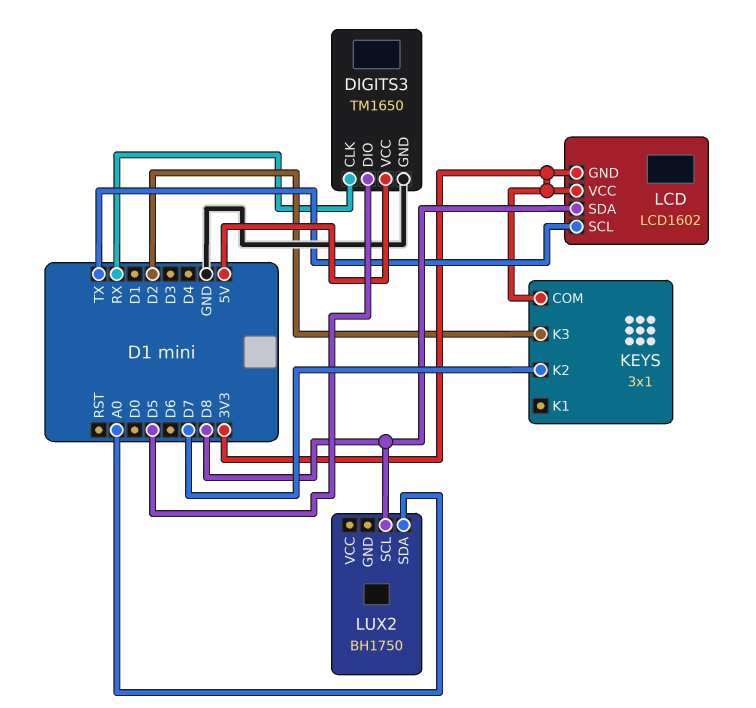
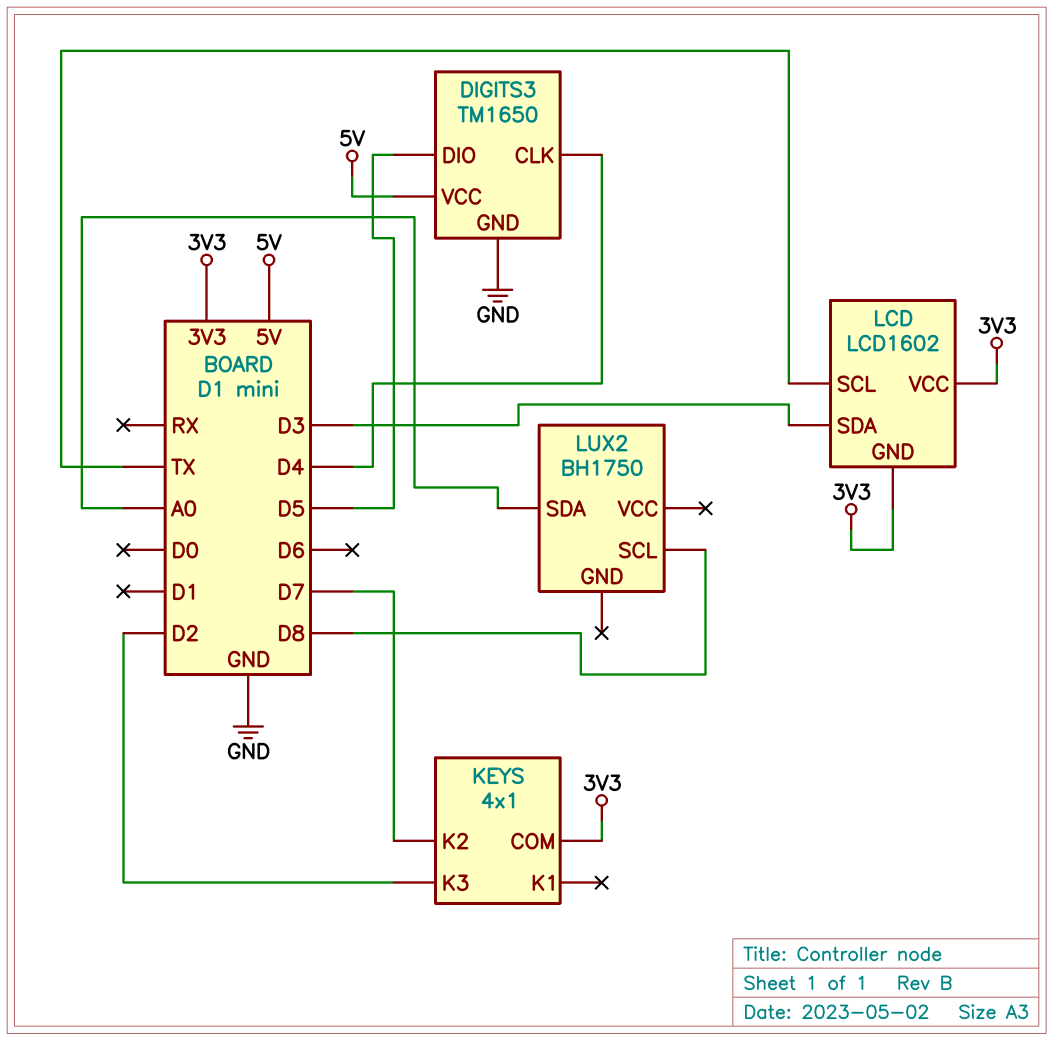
DIGITS3 pin CLK: RX -> D4
KEYS: 3x1 -> 4x1
LCD pin SDA: D8 -> D3

